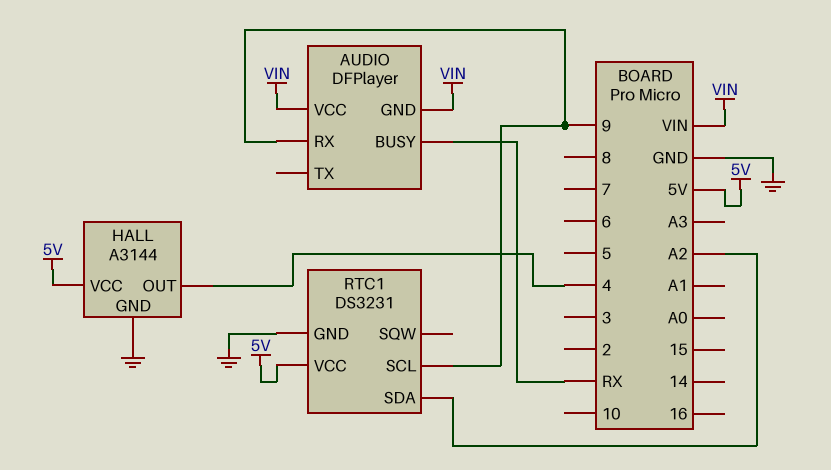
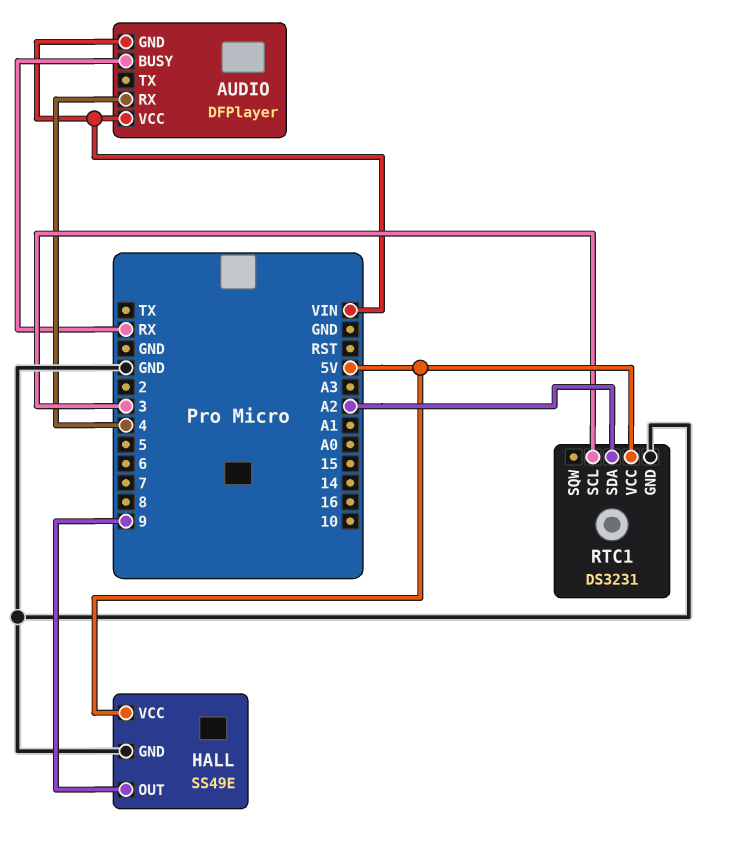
AUDIO pin RX: 9 -> 4
HALL: A3144 -> SS49E
HALL pin OUT: 4 -> 9
RTC1 pin SCL: 9 -> 3

